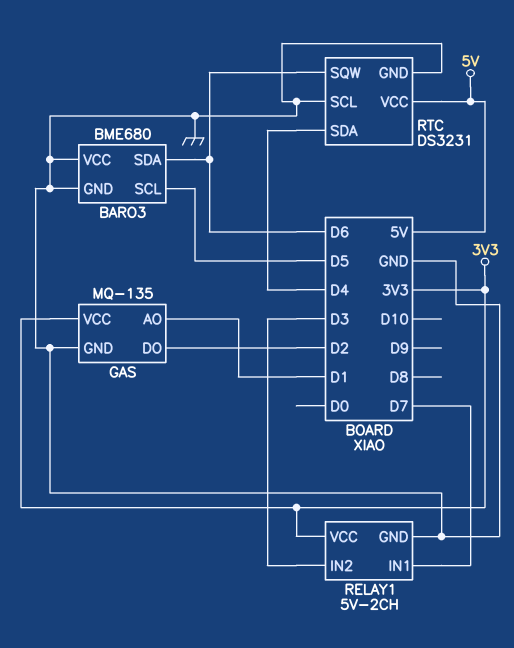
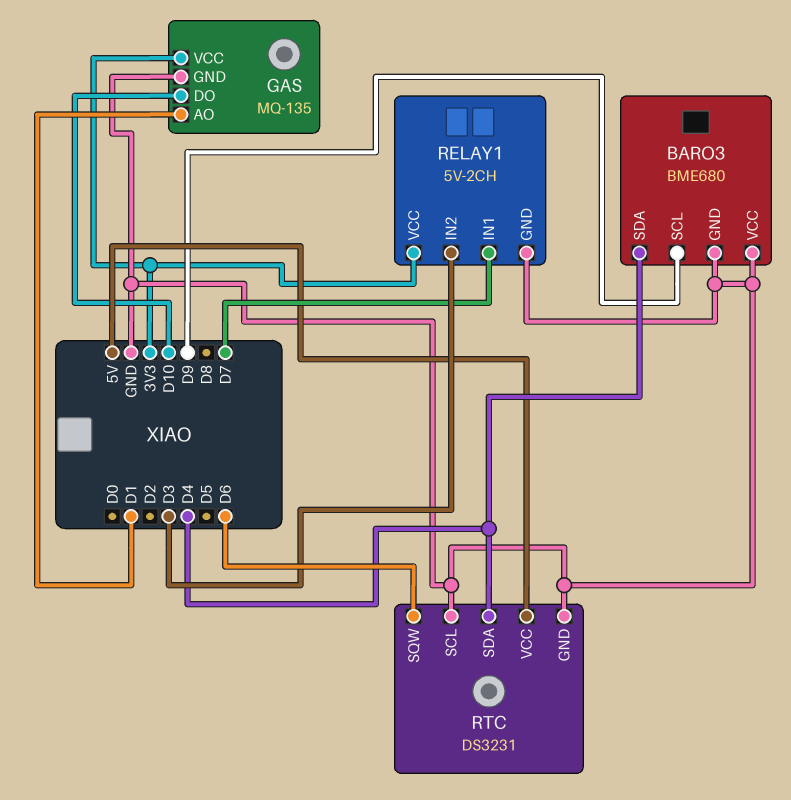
BARO3 pin SCL: D5 -> D9
BARO3 pin SDA: D6 -> D4
GAS pin DO: D2 -> D10

